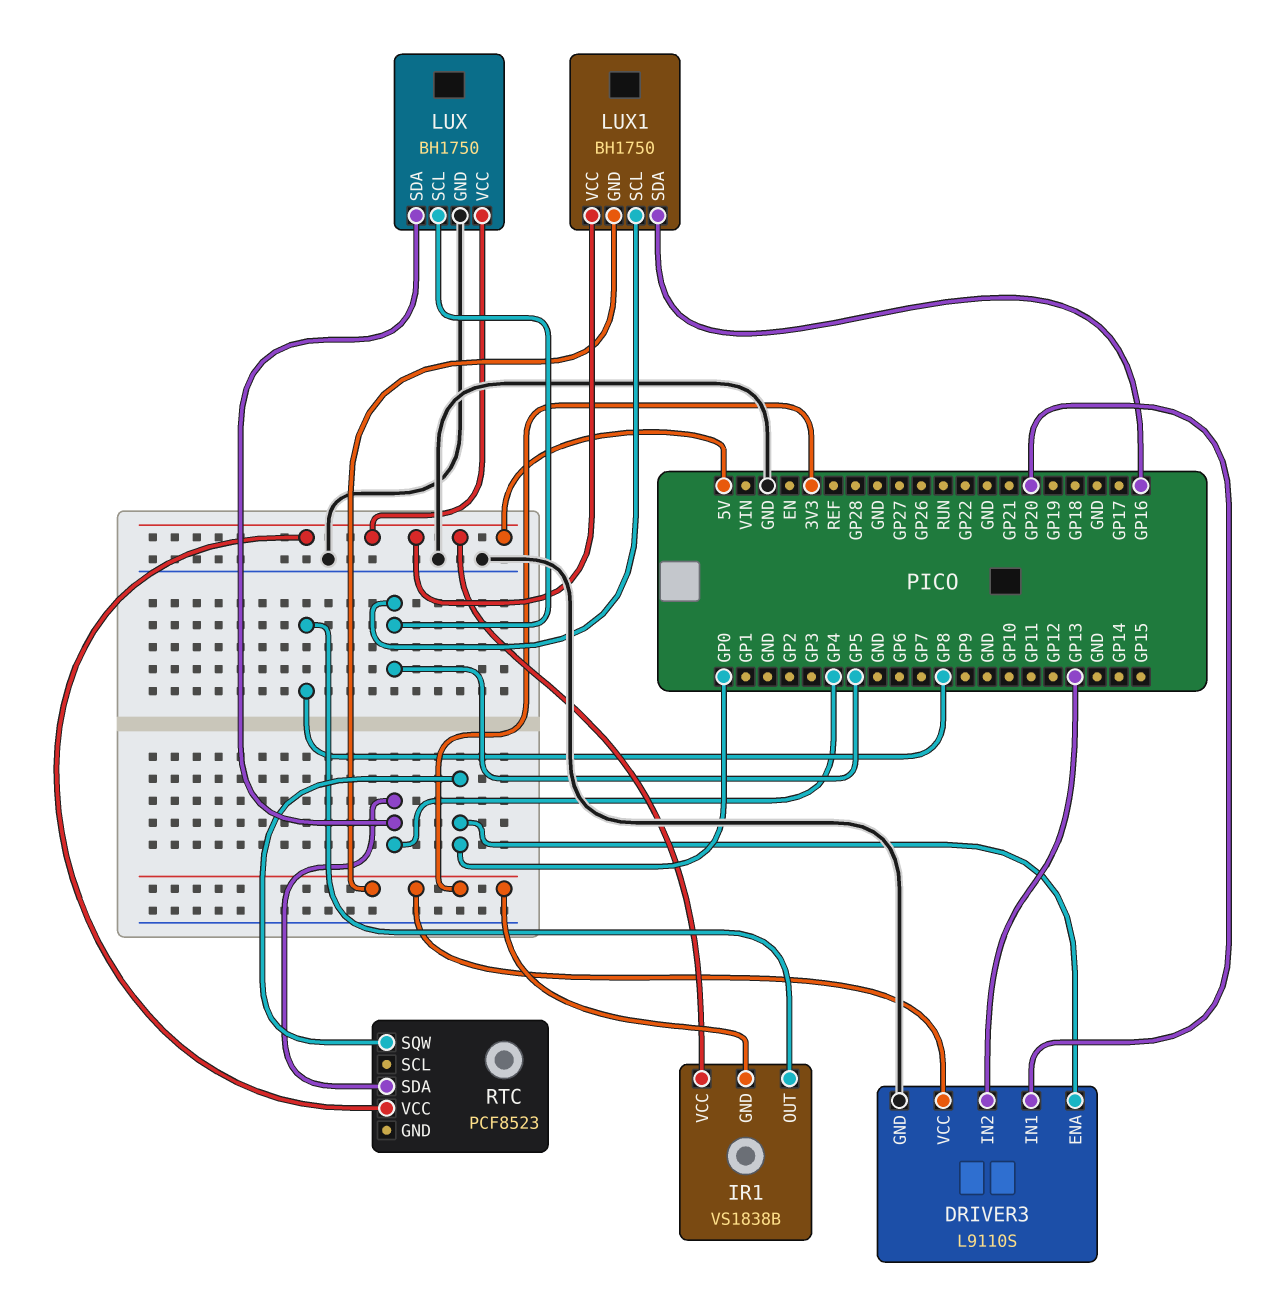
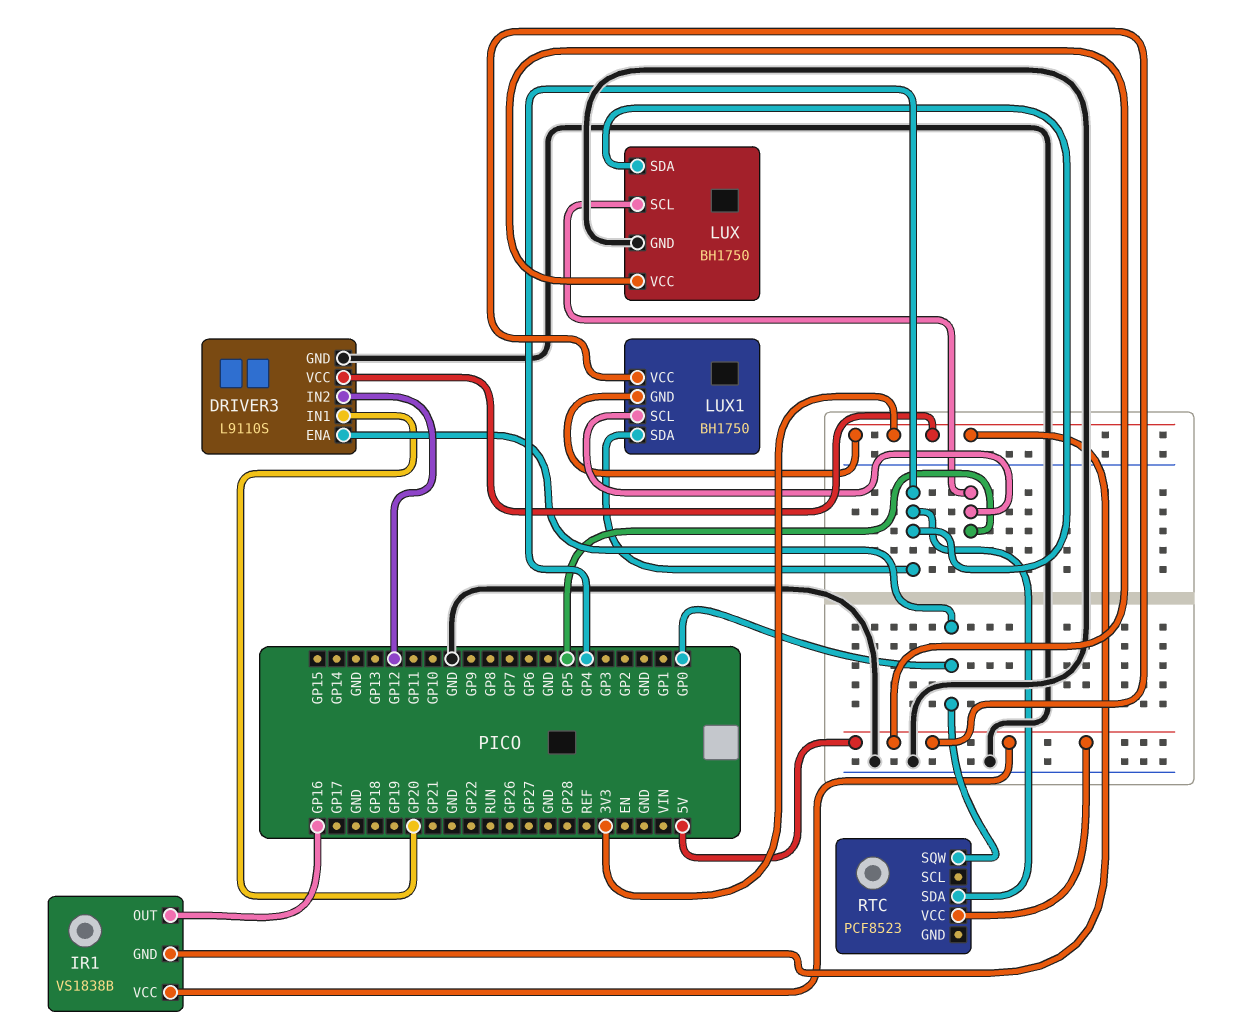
DRIVER3 pin IN2: GP13 -> GP12
IR1 pin OUT: GP8 -> GP16
LUX1 pin SDA: GP16 -> GP4

